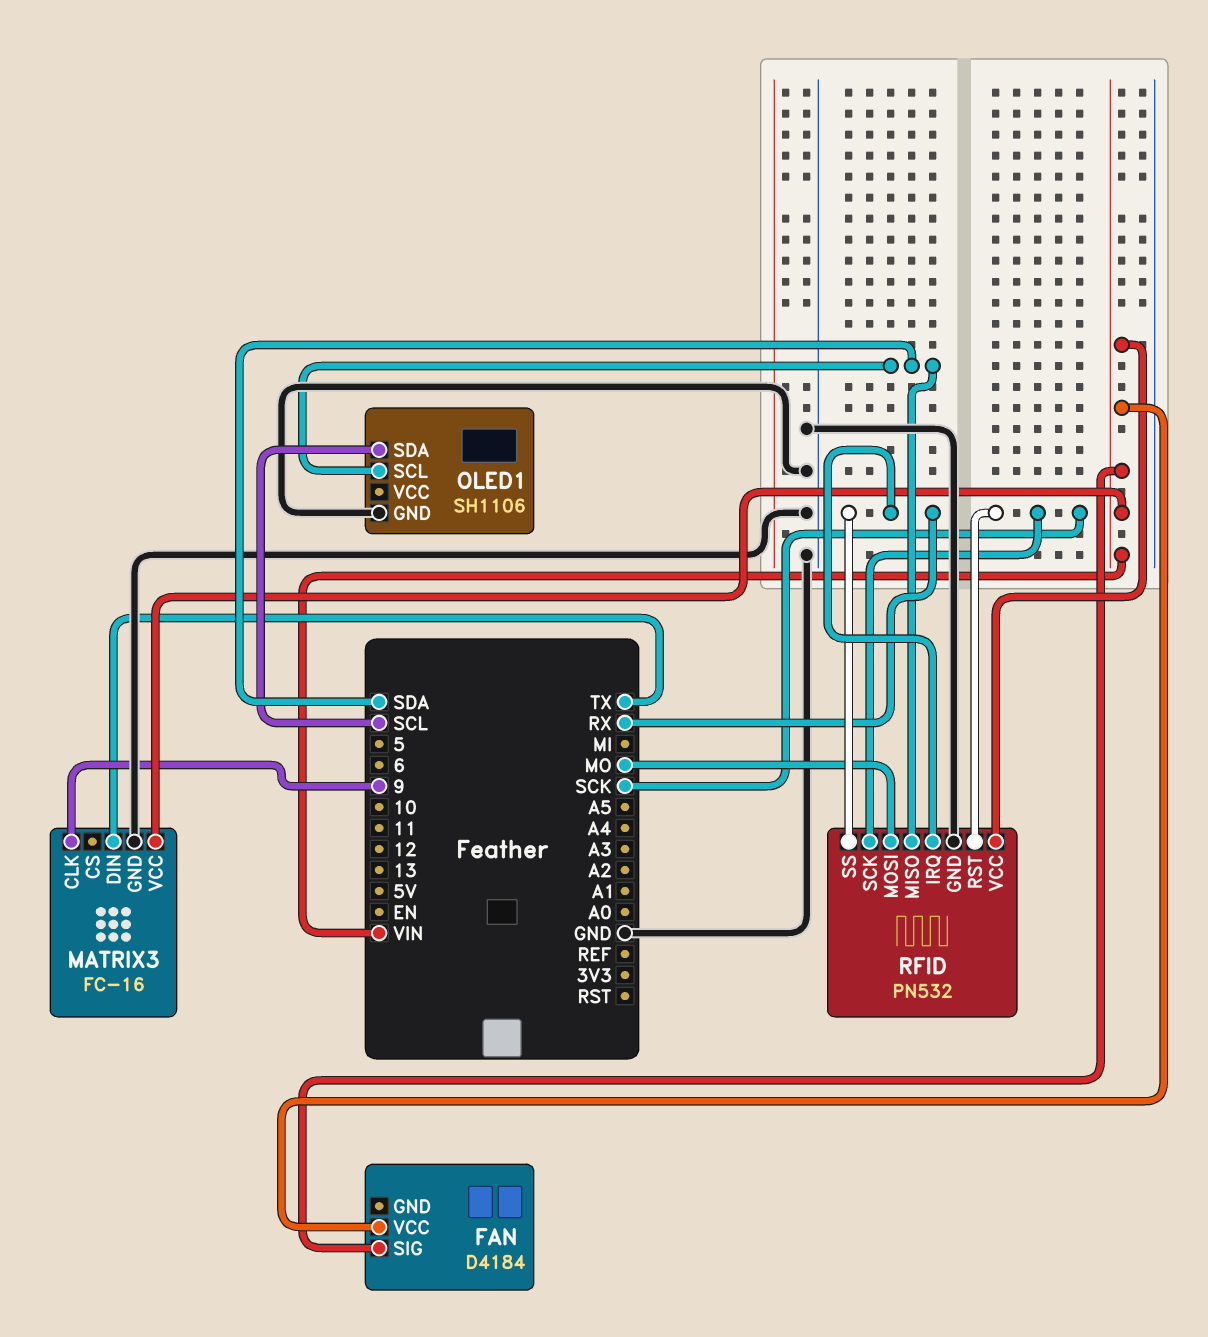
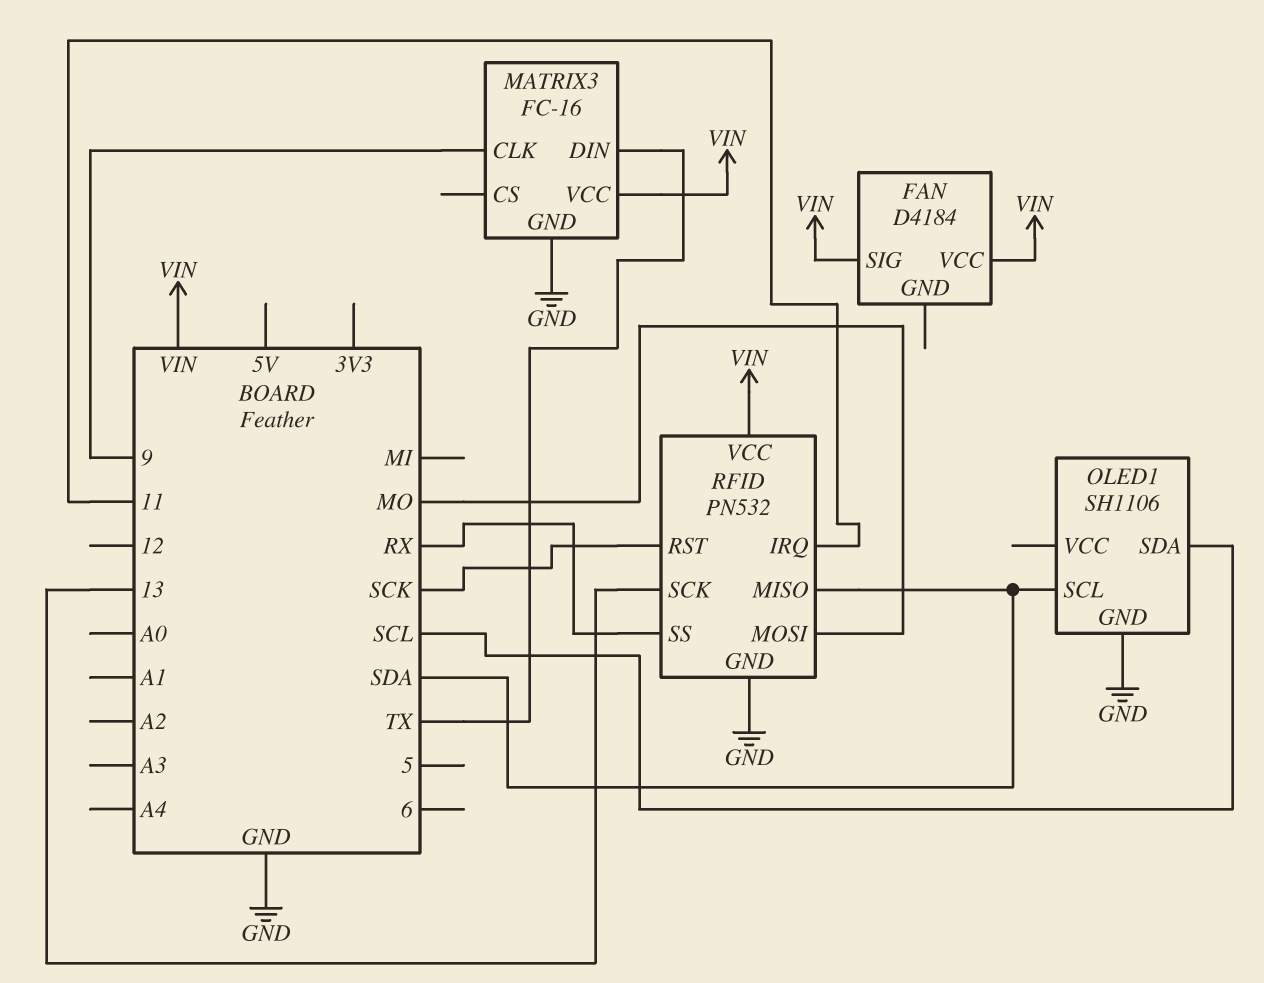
RFID pin IRQ: RX -> 11
RFID pin SCK: SCK -> 13

